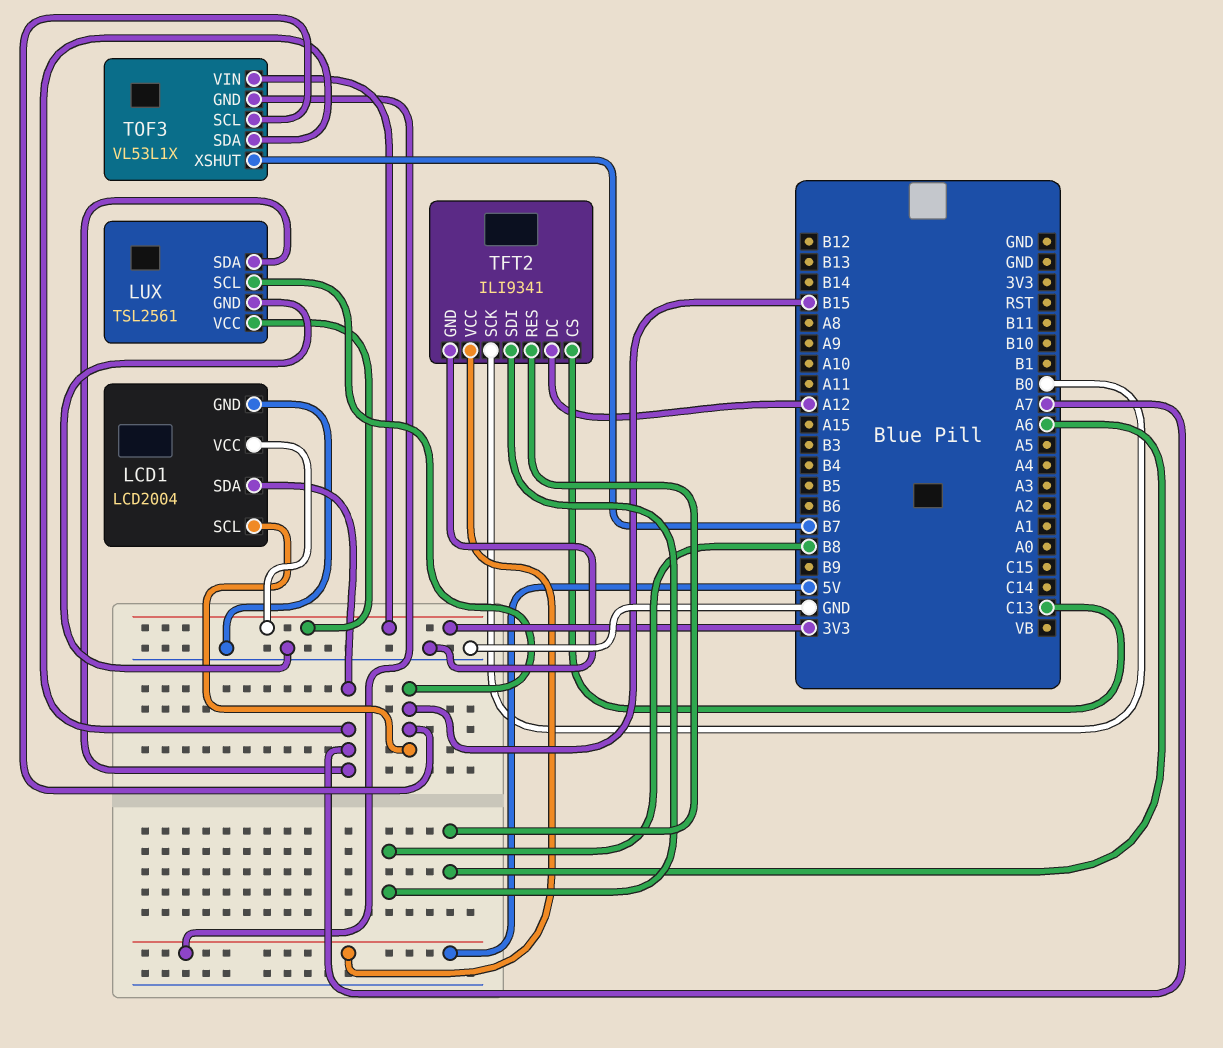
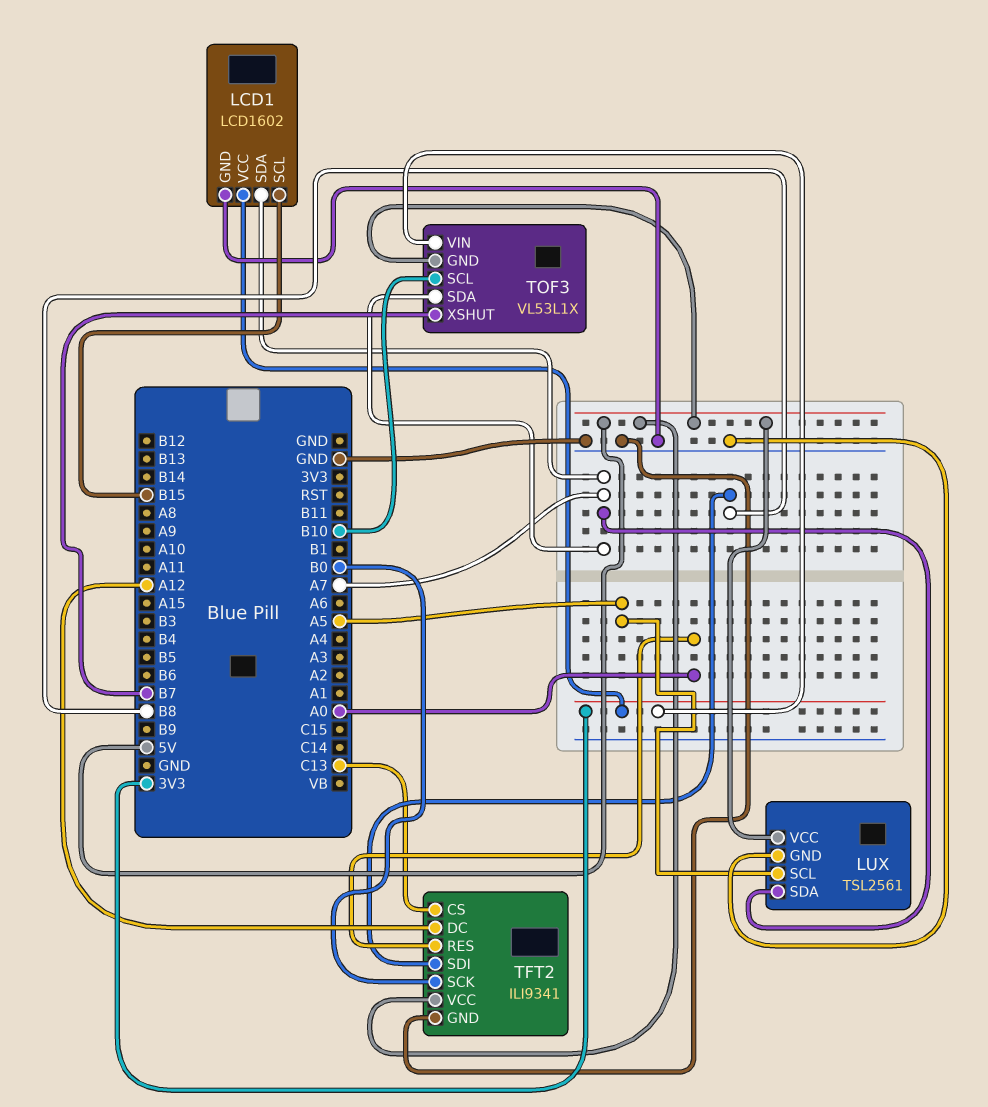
LCD1: LCD2004 -> LCD1602
LUX pin SCL: B15 -> A5
LUX pin VCC: 3V3 -> 5V
TFT2 pin RES: A6 -> A0
TOF3 pin SCL: B15 -> B10

